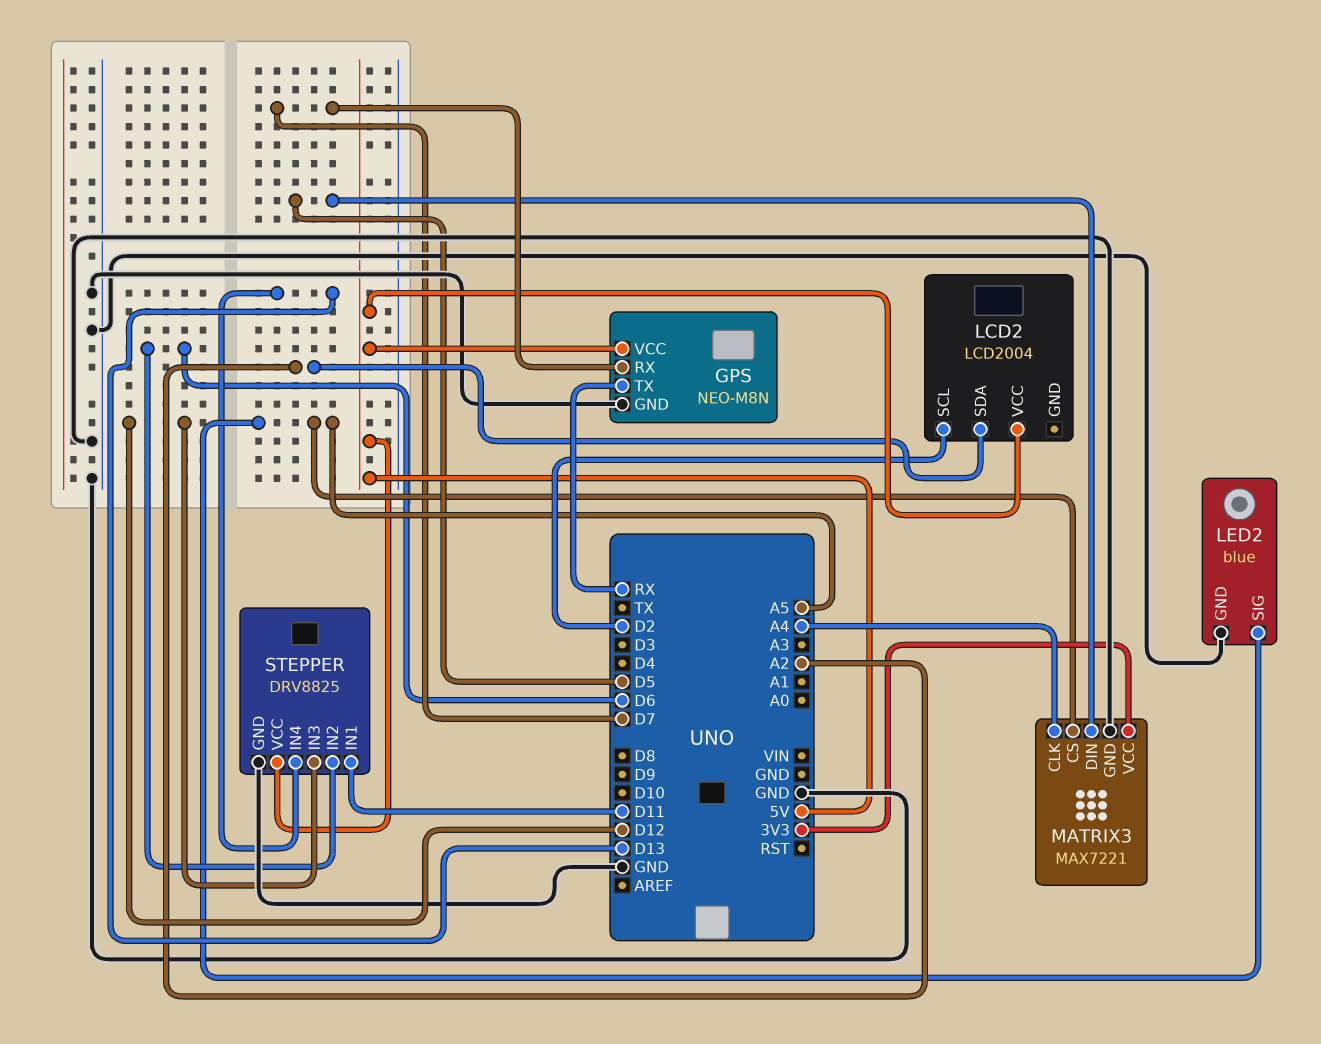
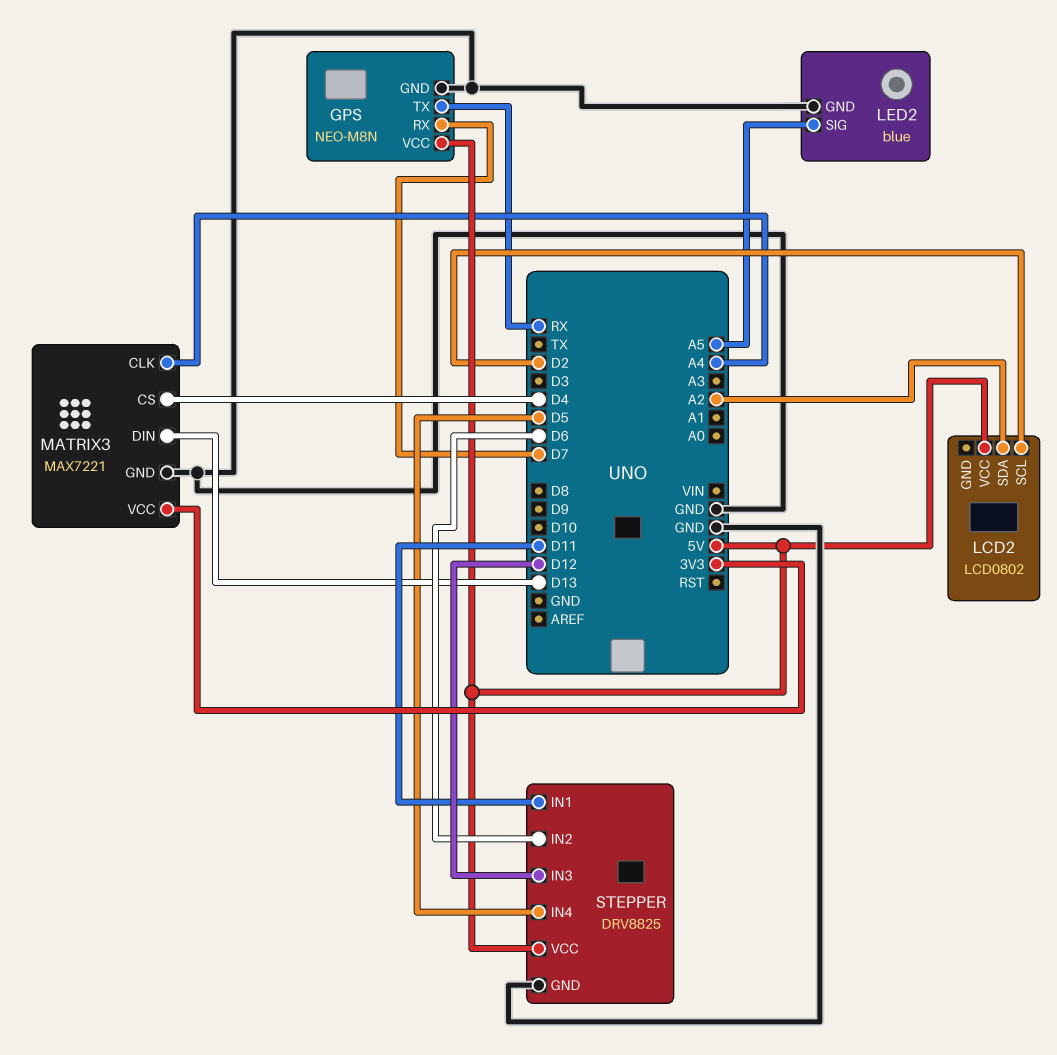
LCD2: LCD2004 -> LCD0802
MATRIX3 pin CS: A5 -> D4
MATRIX3 pin DIN: D5 -> D13
STEPPER pin IN4: D13 -> D5

